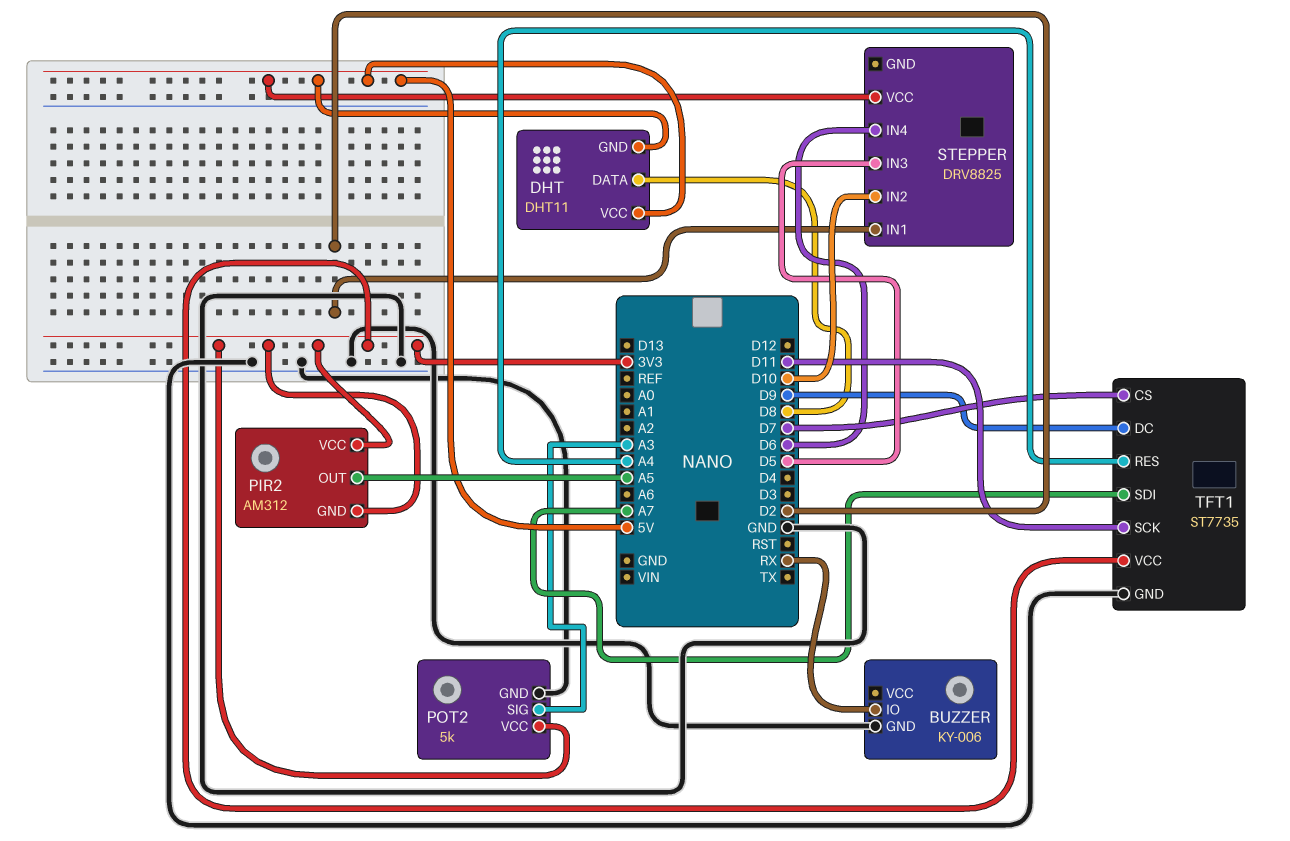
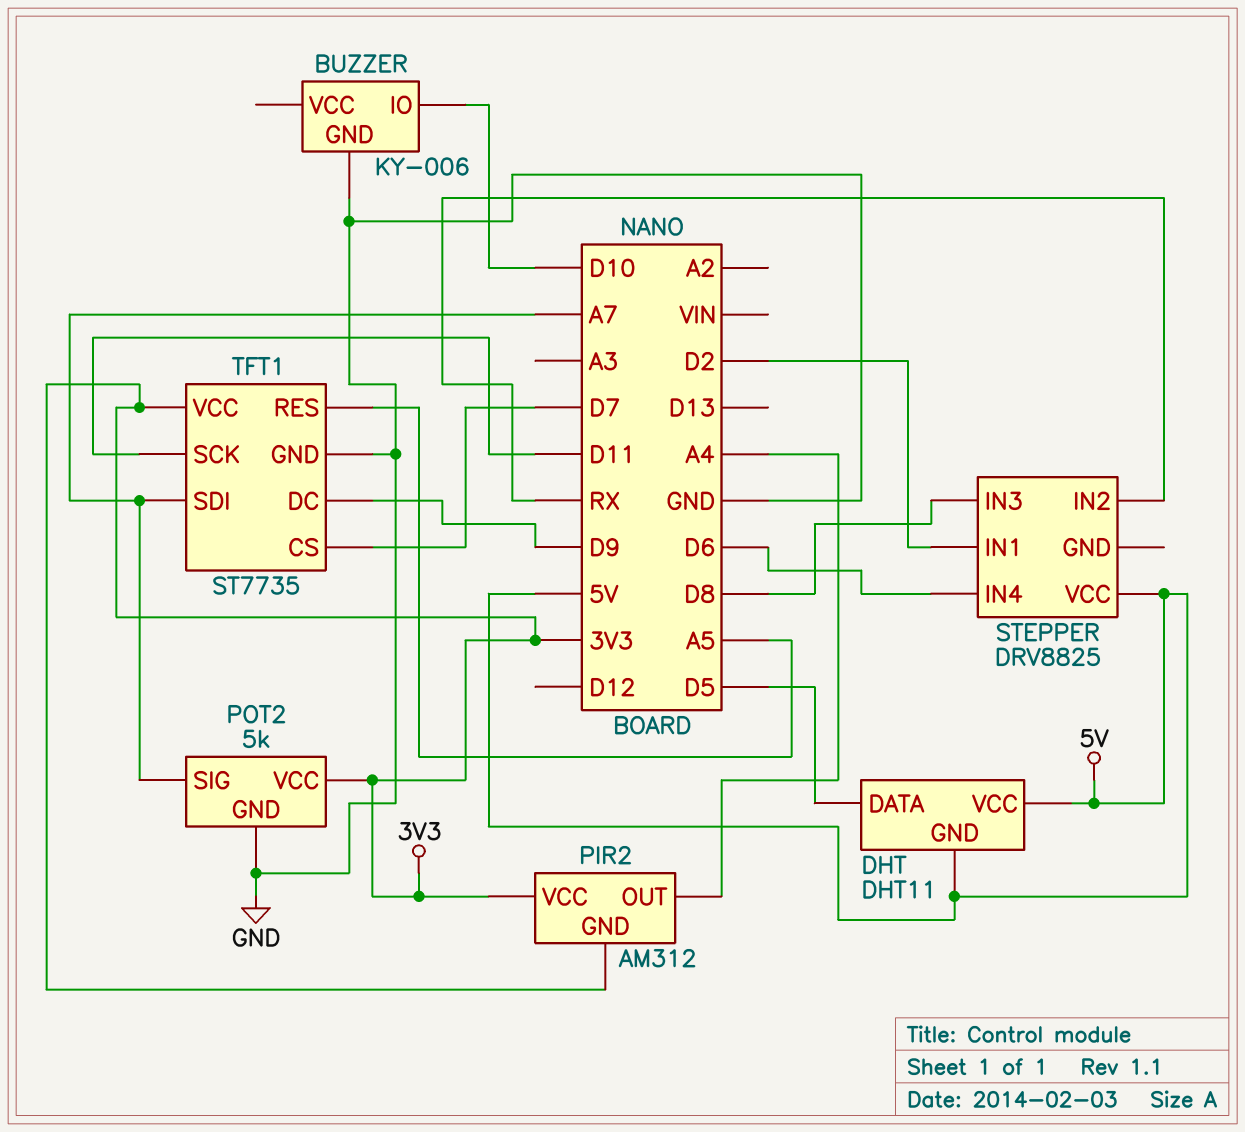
BUZZER pin IO: RX -> D10
DHT pin DATA: D8 -> D5
PIR2 pin OUT: A5 -> A4
POT2 pin SIG: A3 -> A7
STEPPER pin IN2: D10 -> RX
STEPPER pin IN3: D5 -> D8
TFT1 pin RES: A4 -> A5

